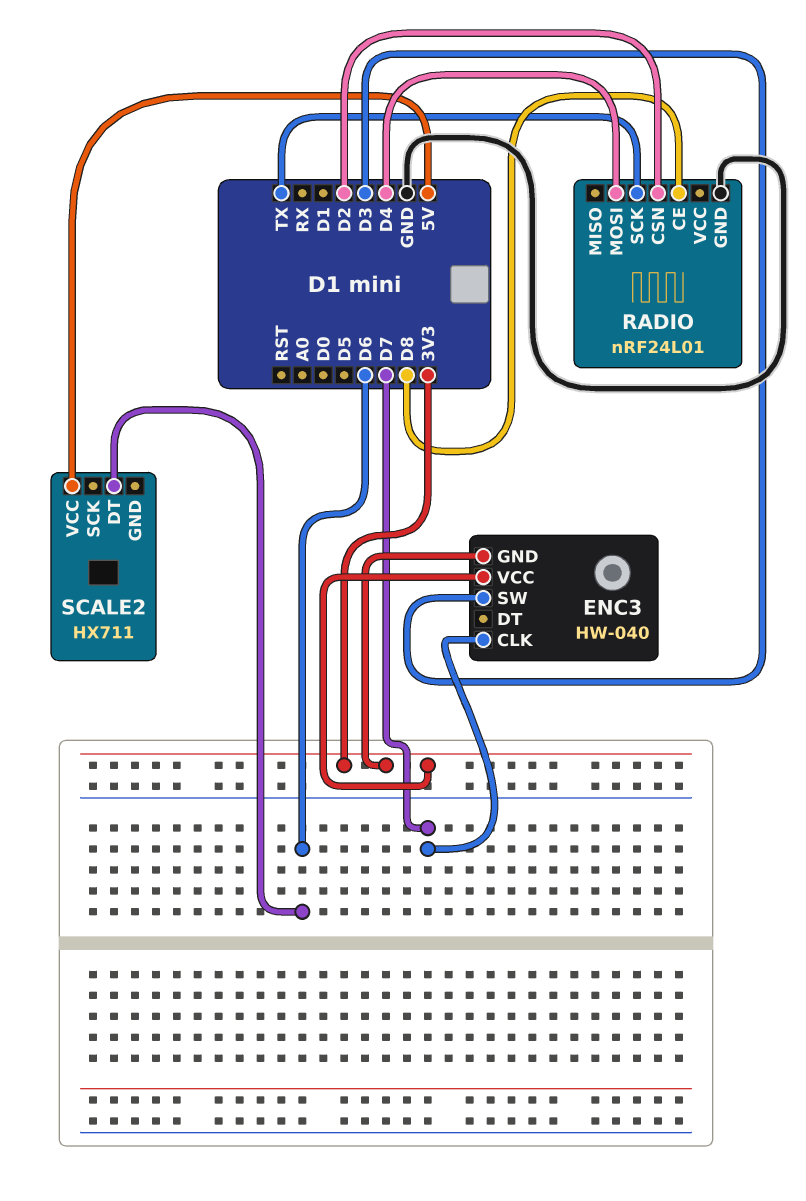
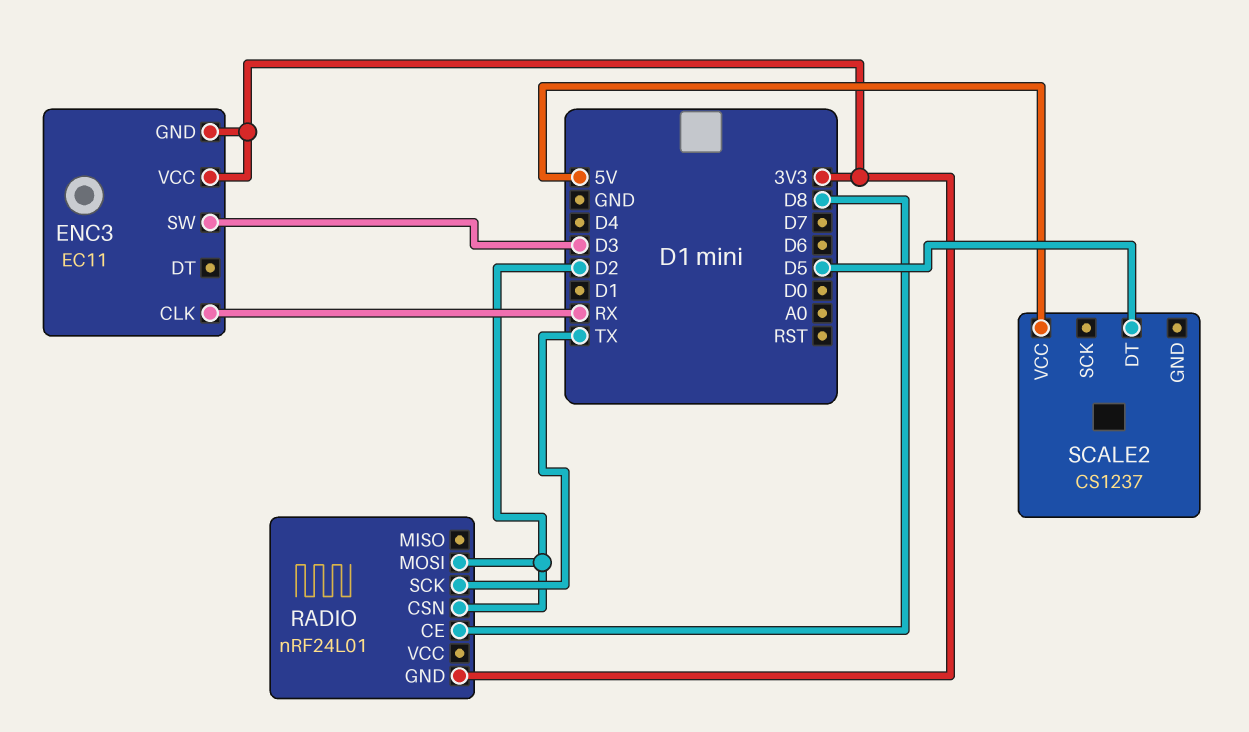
ENC3: HW-040 -> EC11
ENC3 pin CLK: D7 -> RX
RADIO pin GND: GND -> 3V3
RADIO pin MOSI: D4 -> D2
SCALE2: HX711 -> CS1237
SCALE2 pin DT: D6 -> D5

